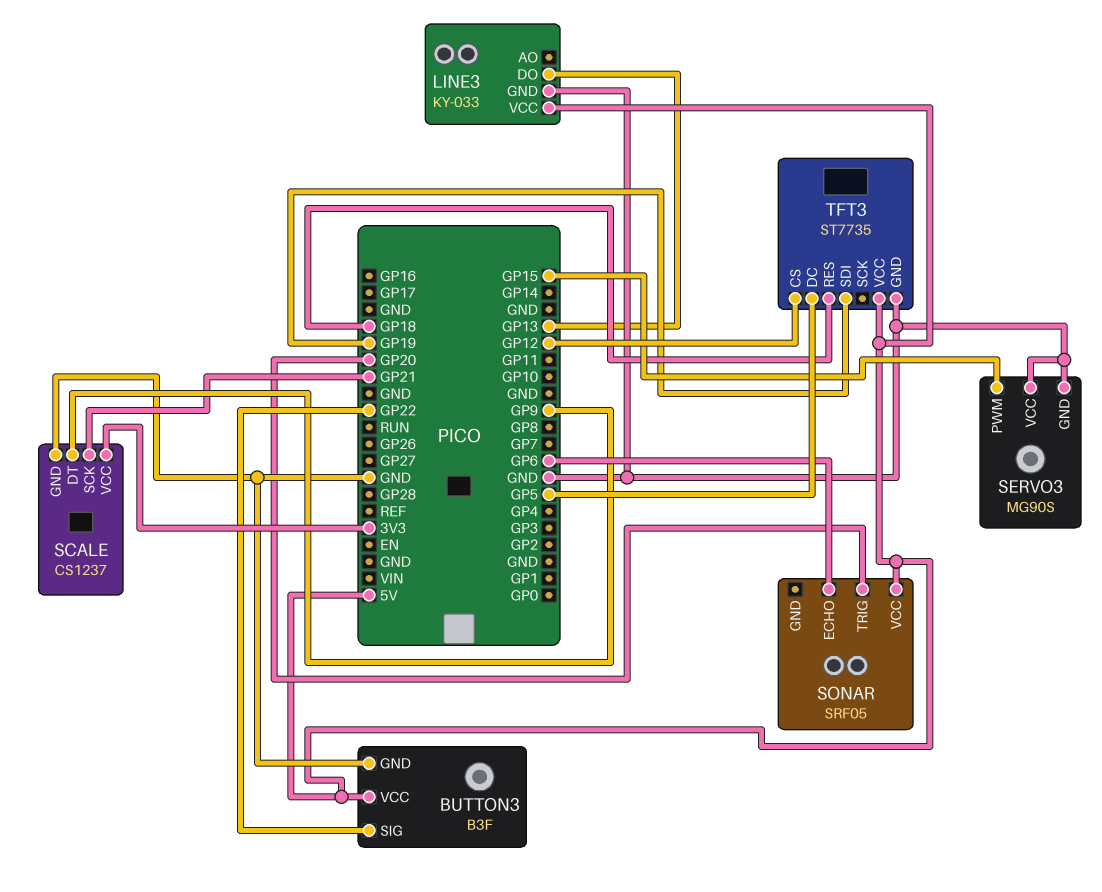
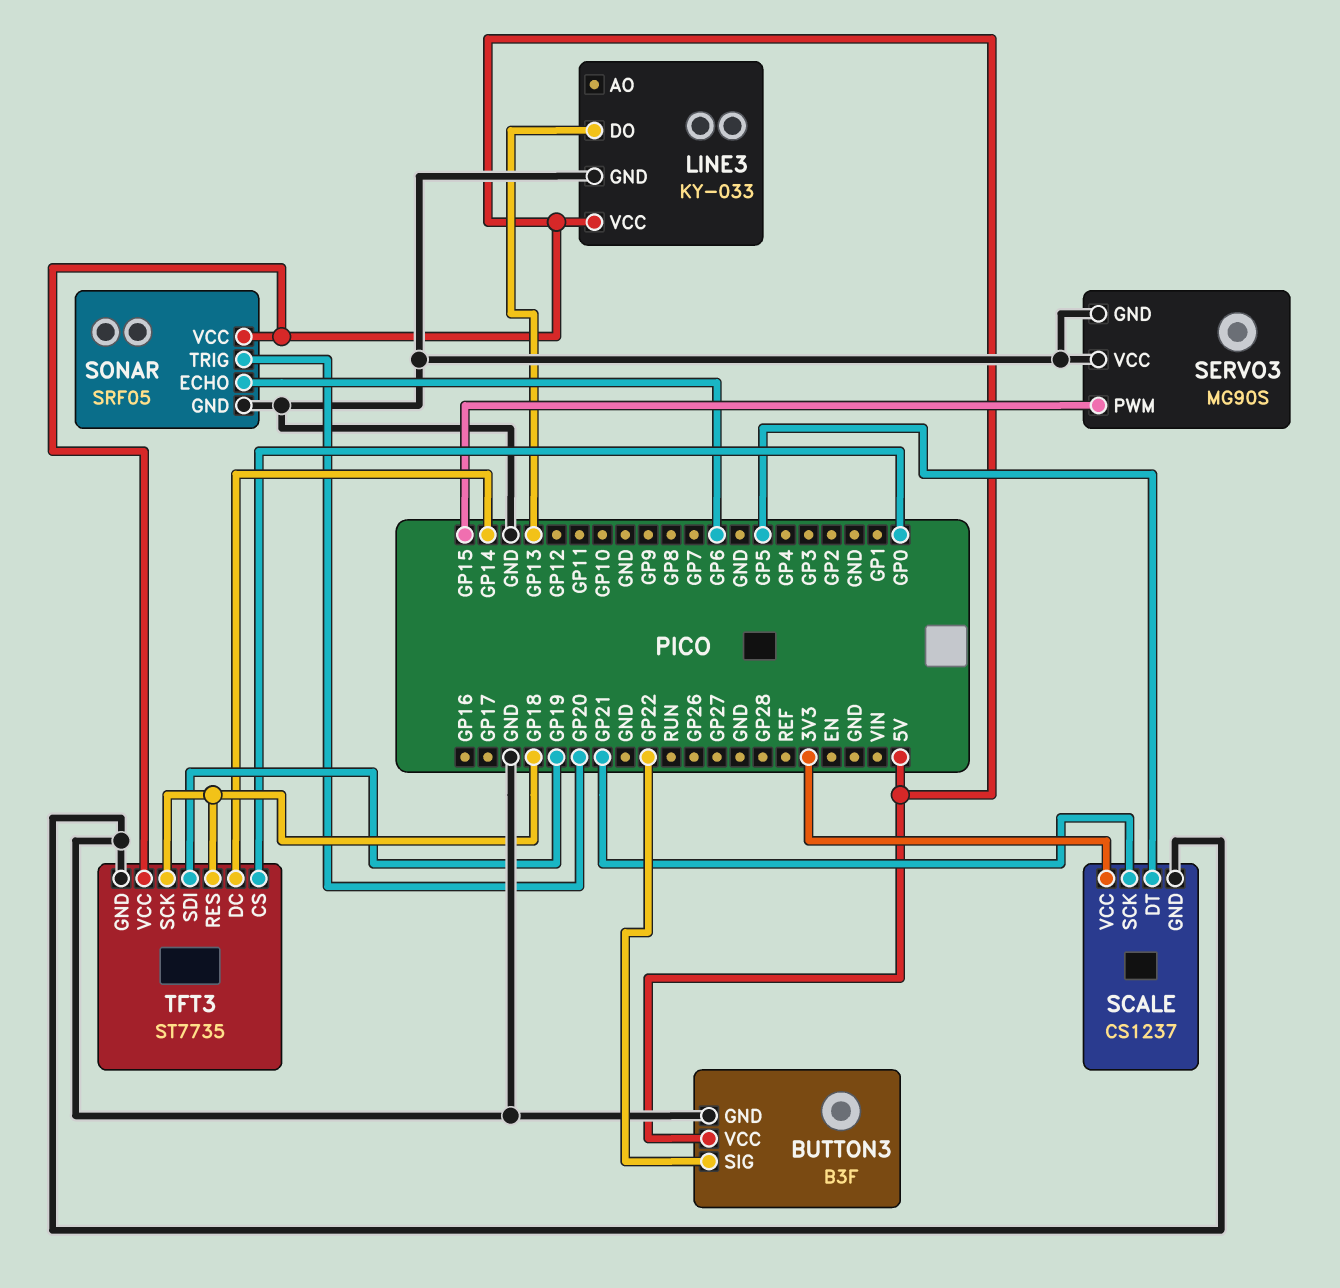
SCALE pin DT: GP9 -> GP5
SONAR pin GND: none -> GND
TFT3 pin CS: GP12 -> GP0
TFT3 pin DC: GP5 -> GP14
TFT3 pin SCK: none -> GP18

